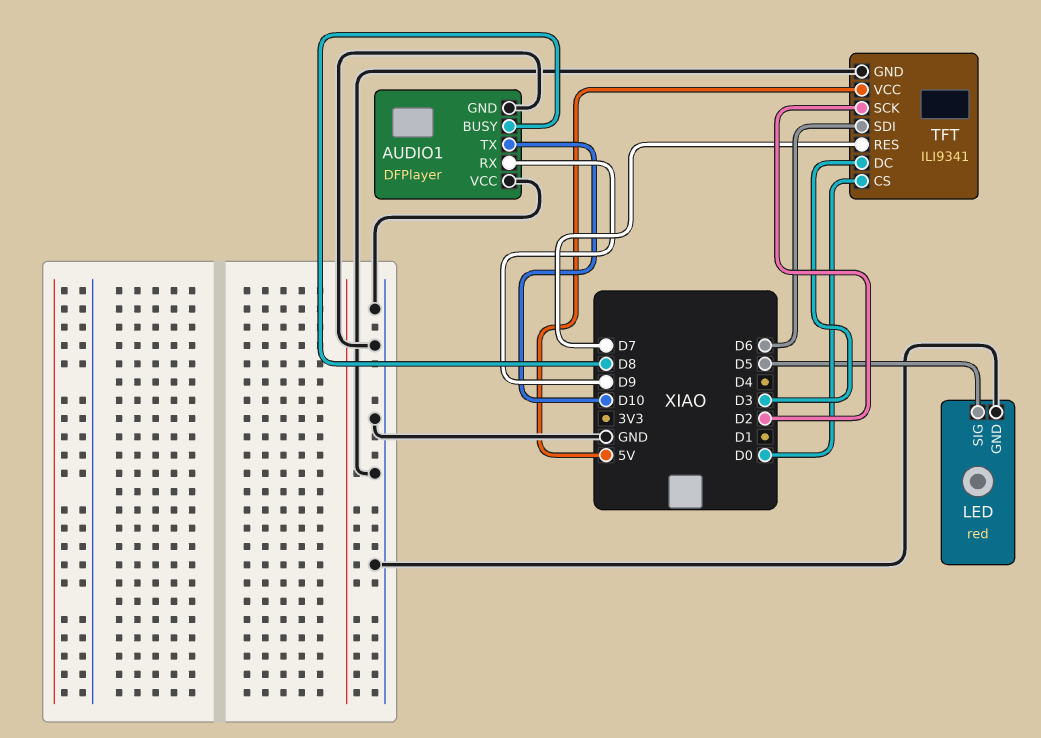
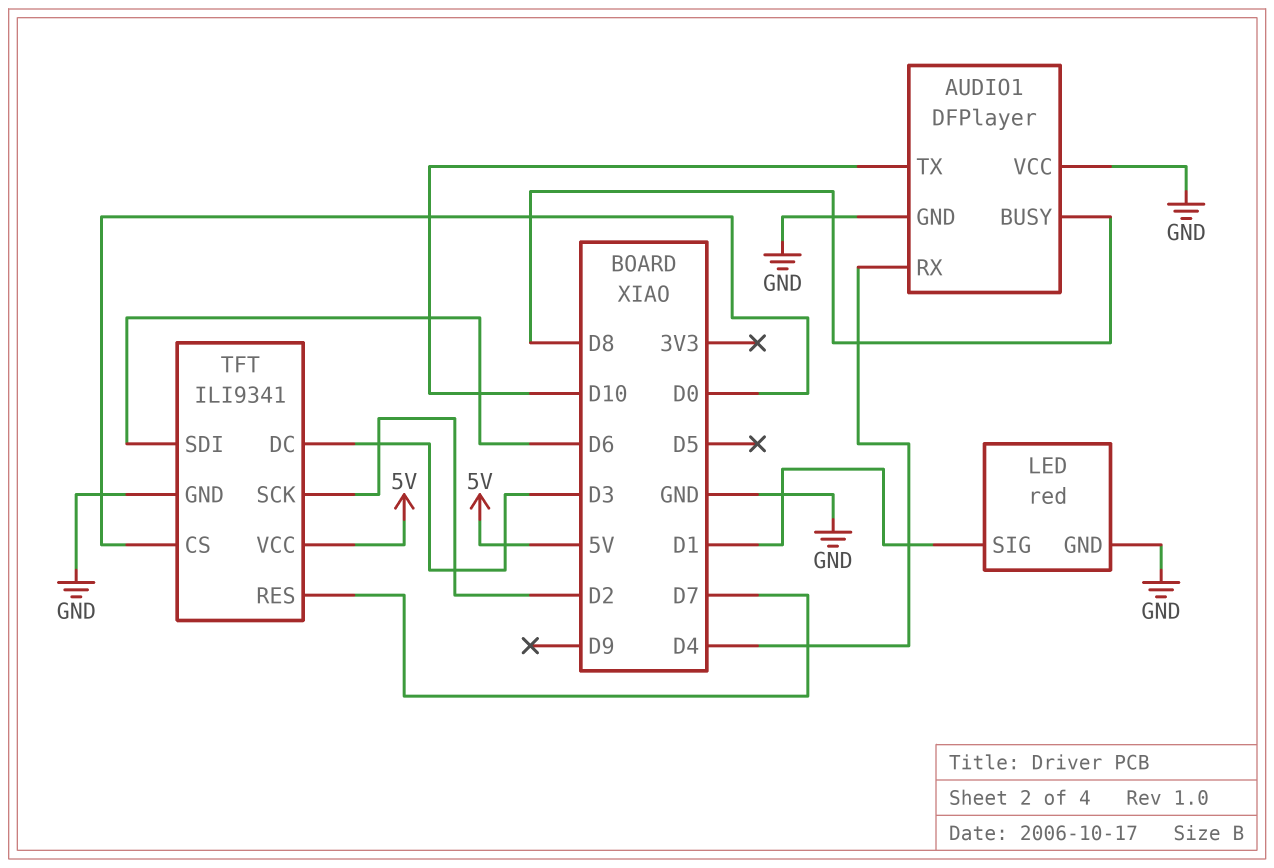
AUDIO1 pin RX: D9 -> D4
LED pin SIG: D5 -> D1

